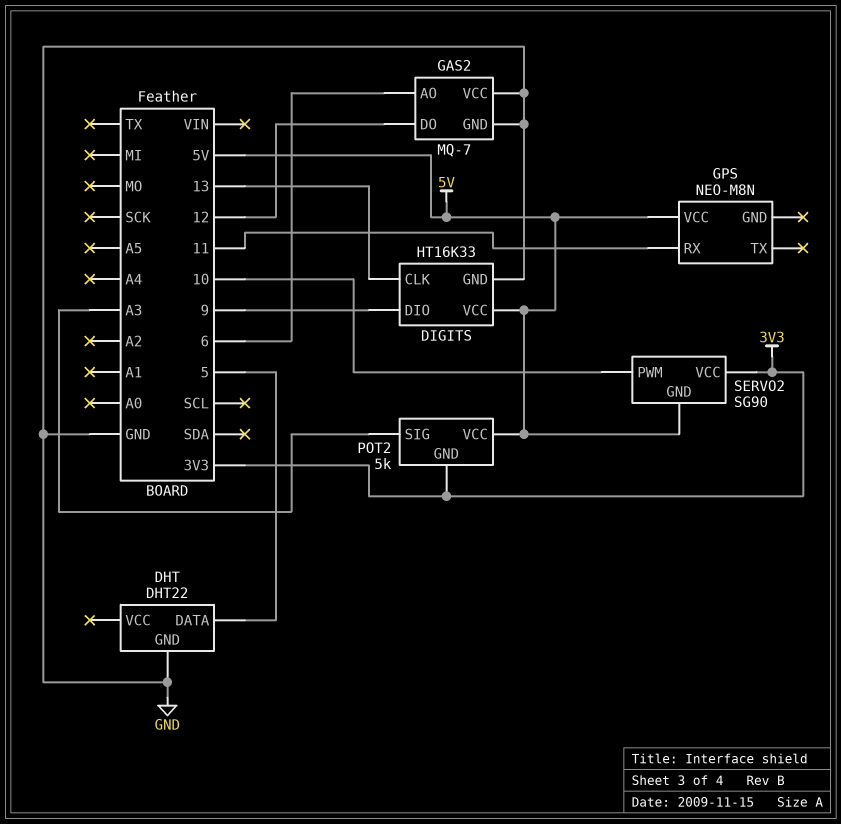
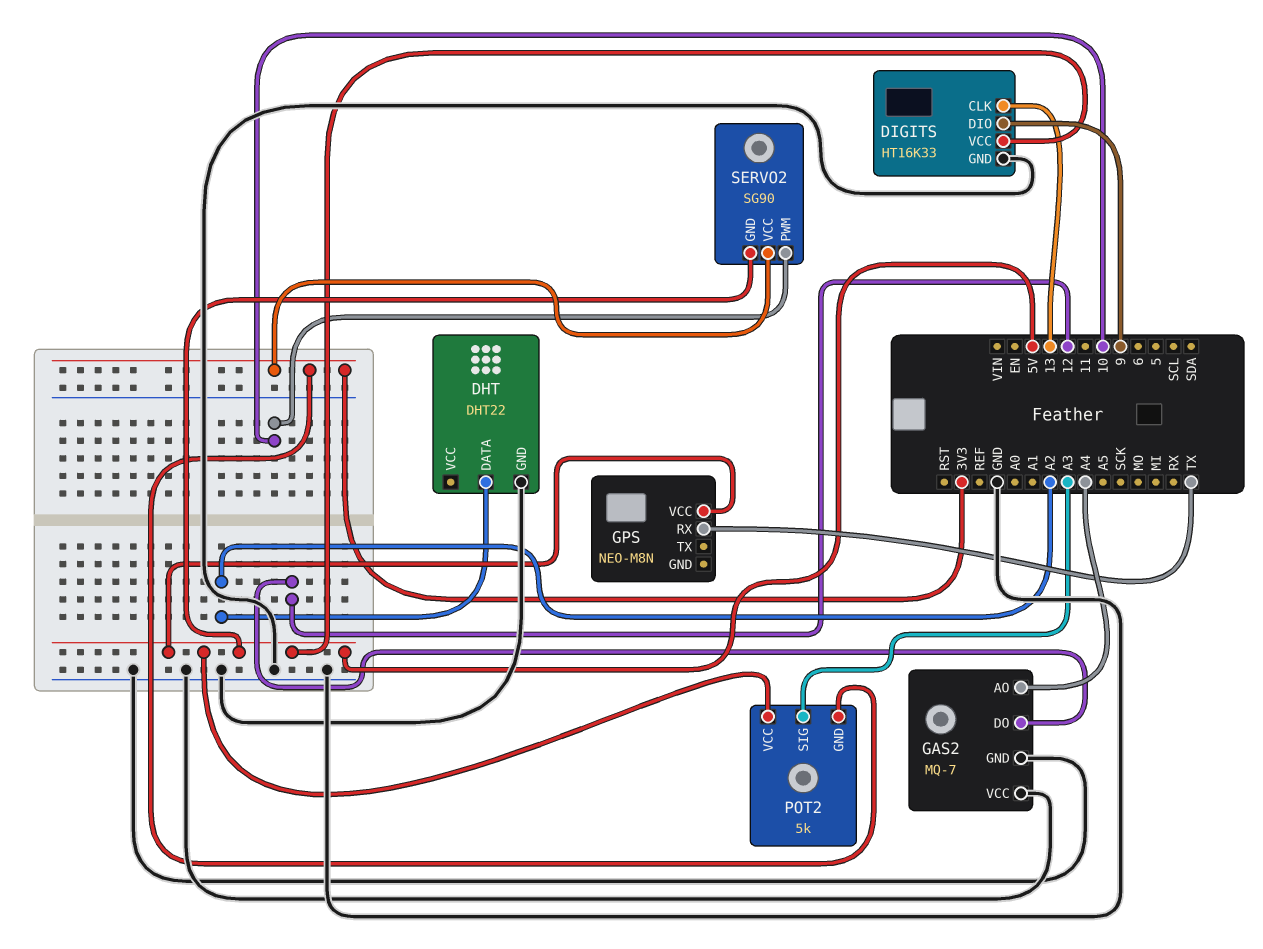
DHT pin DATA: 5 -> A2
GAS2 pin AO: 6 -> A4
GPS pin RX: 11 -> TX

